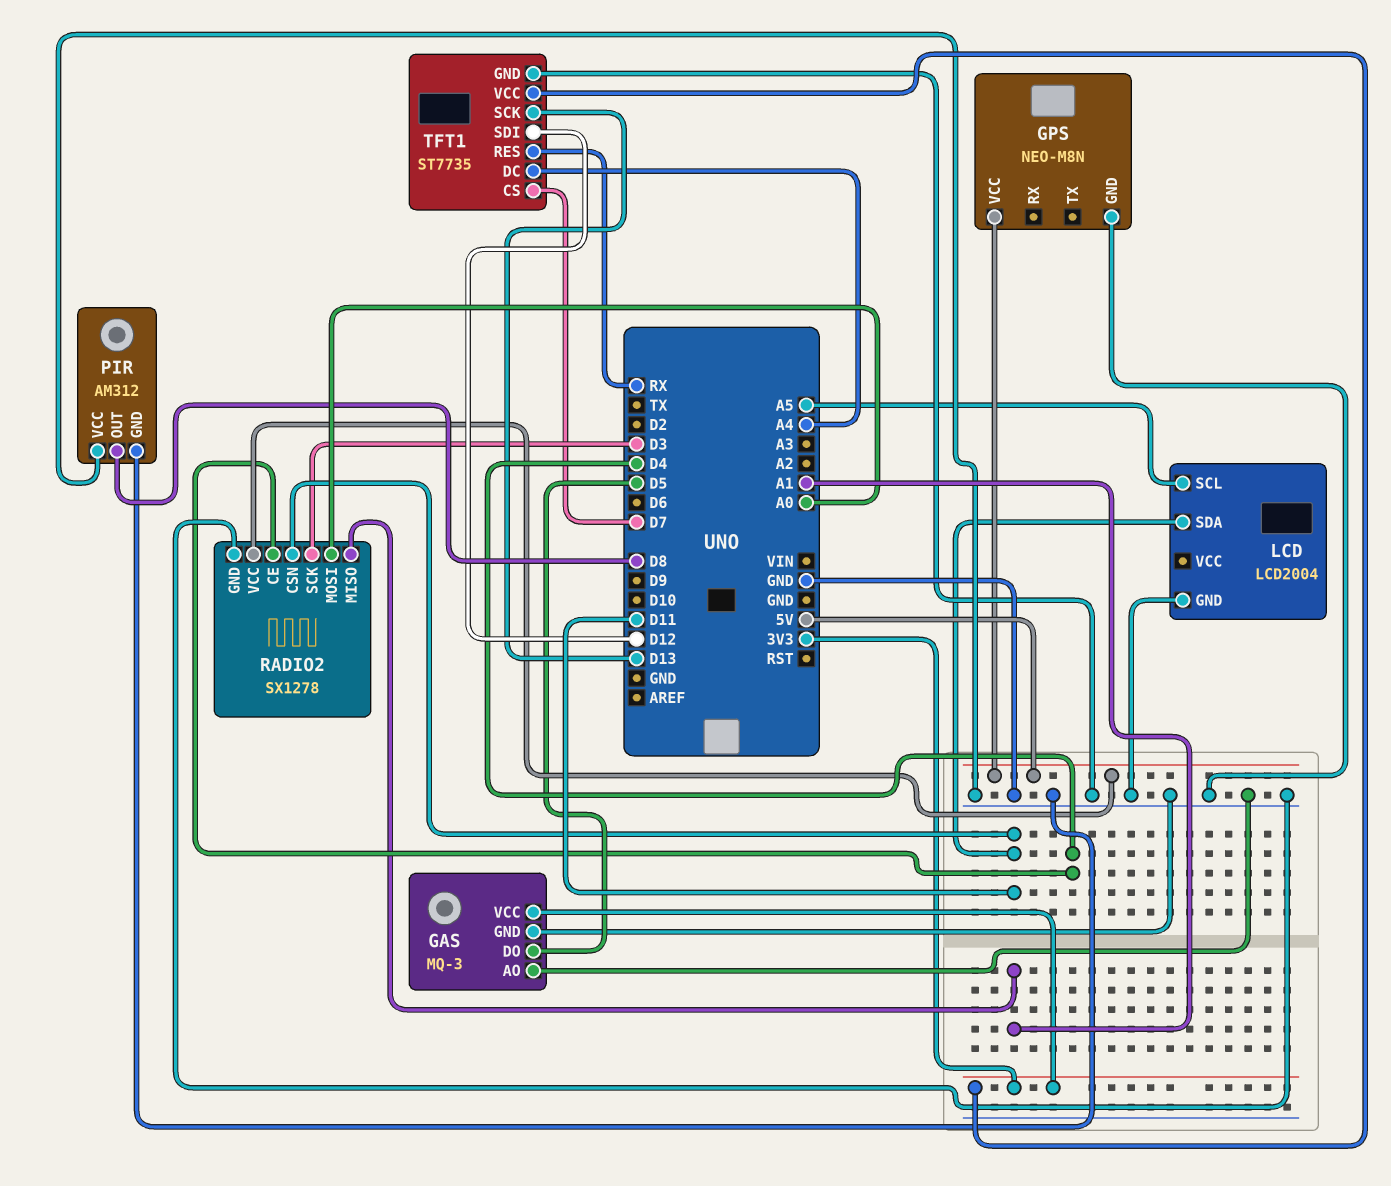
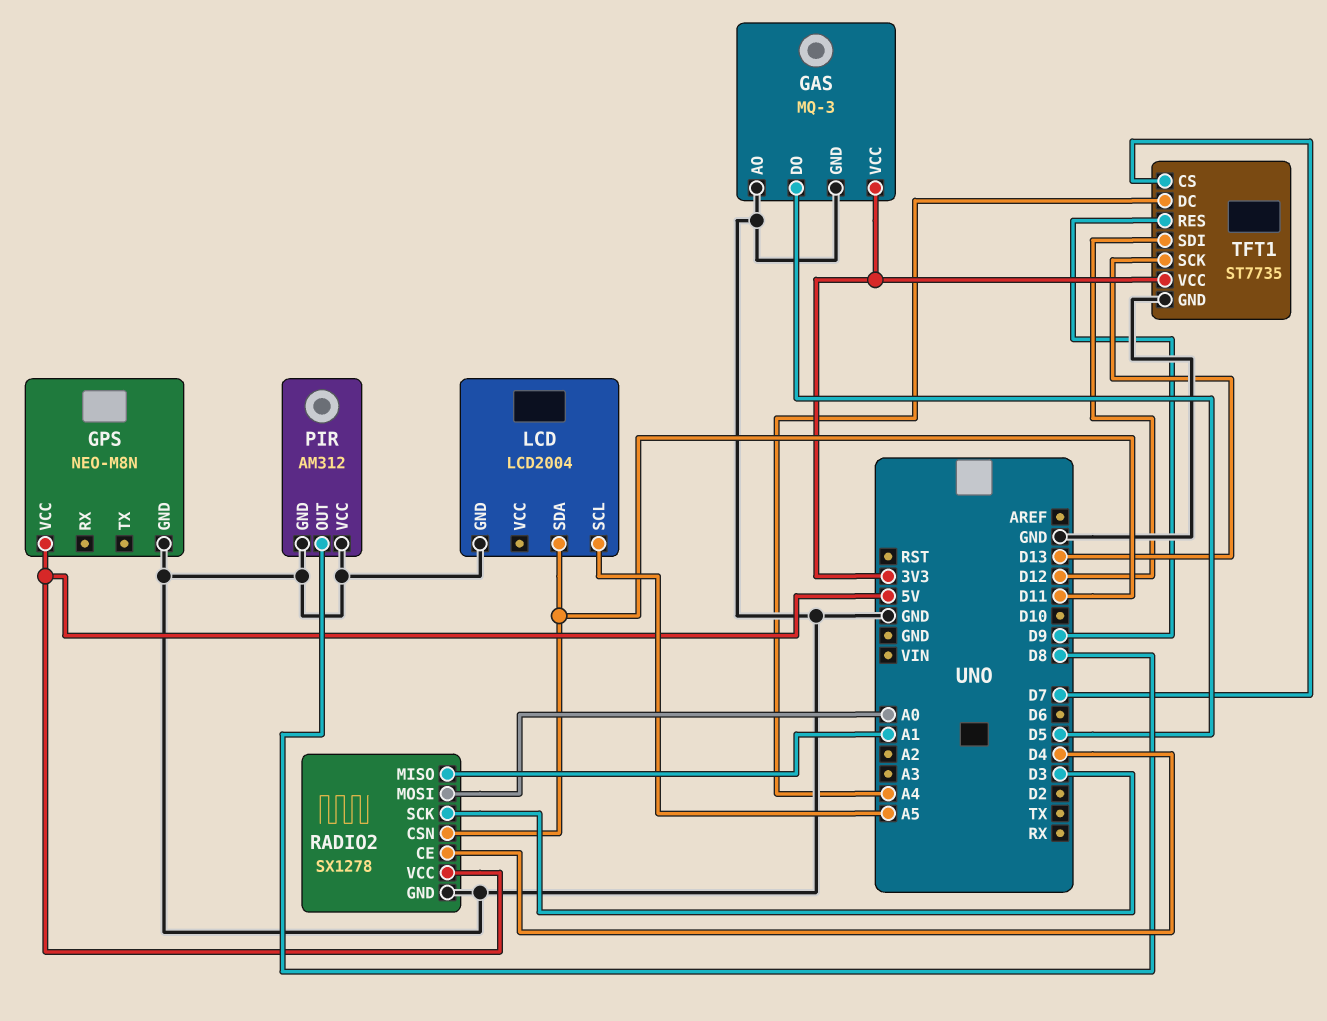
TFT1 pin RES: RX -> D9

